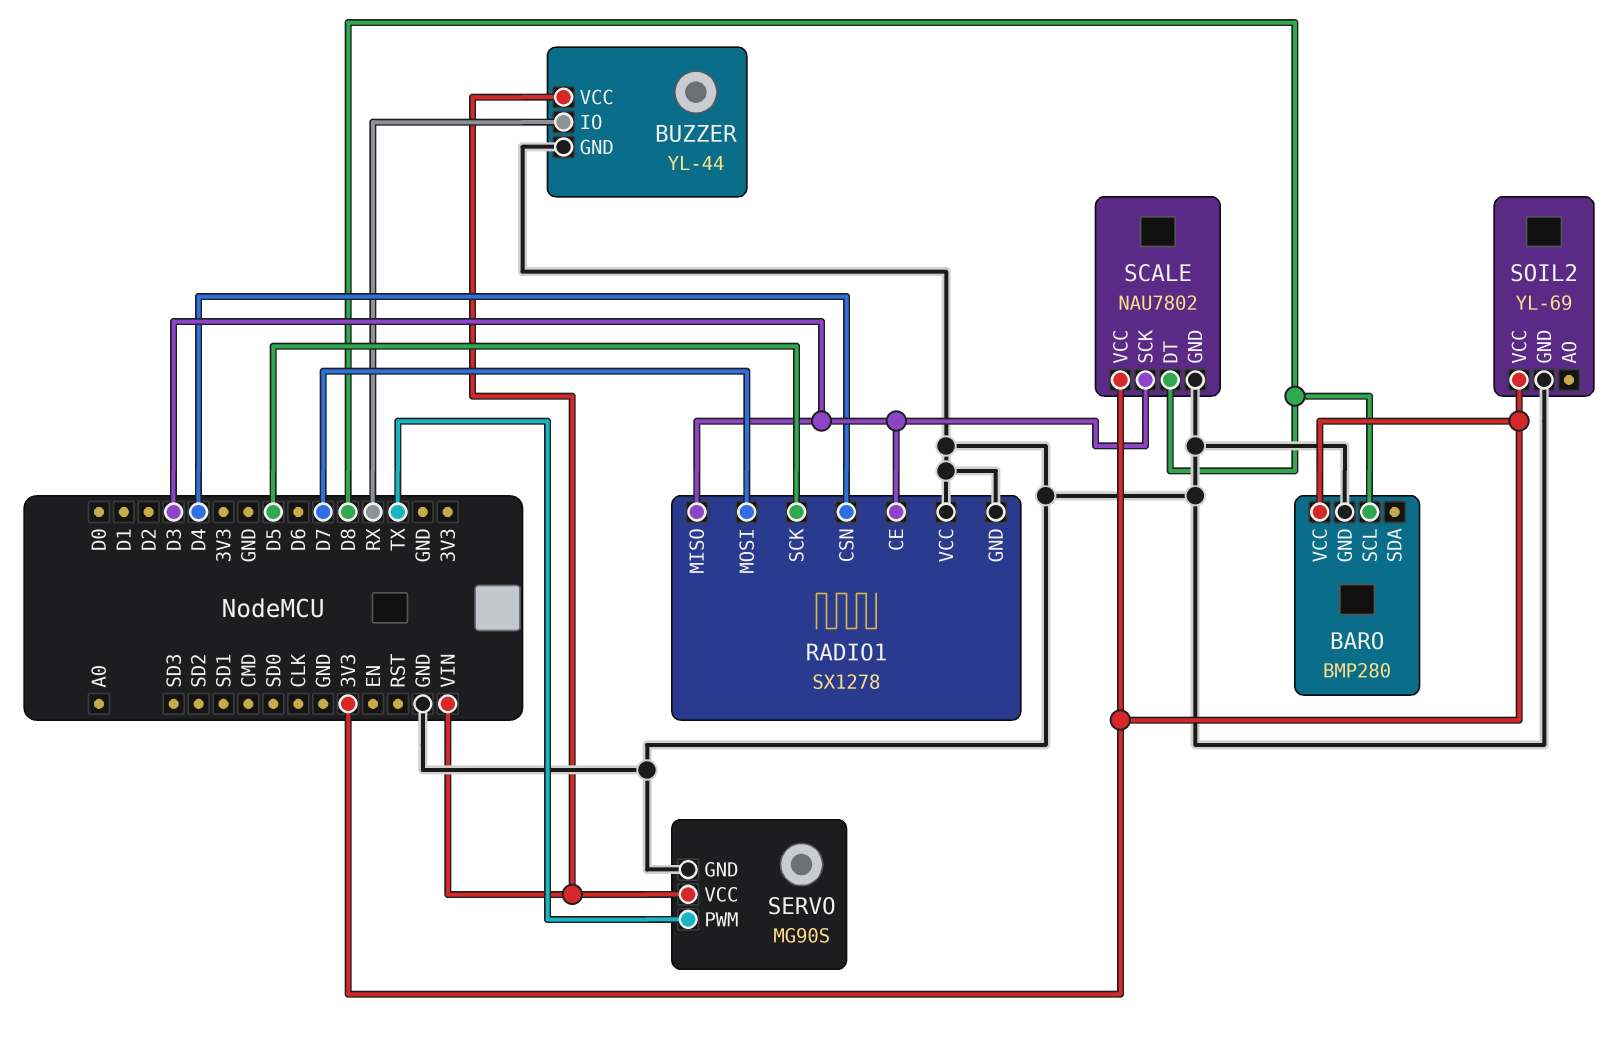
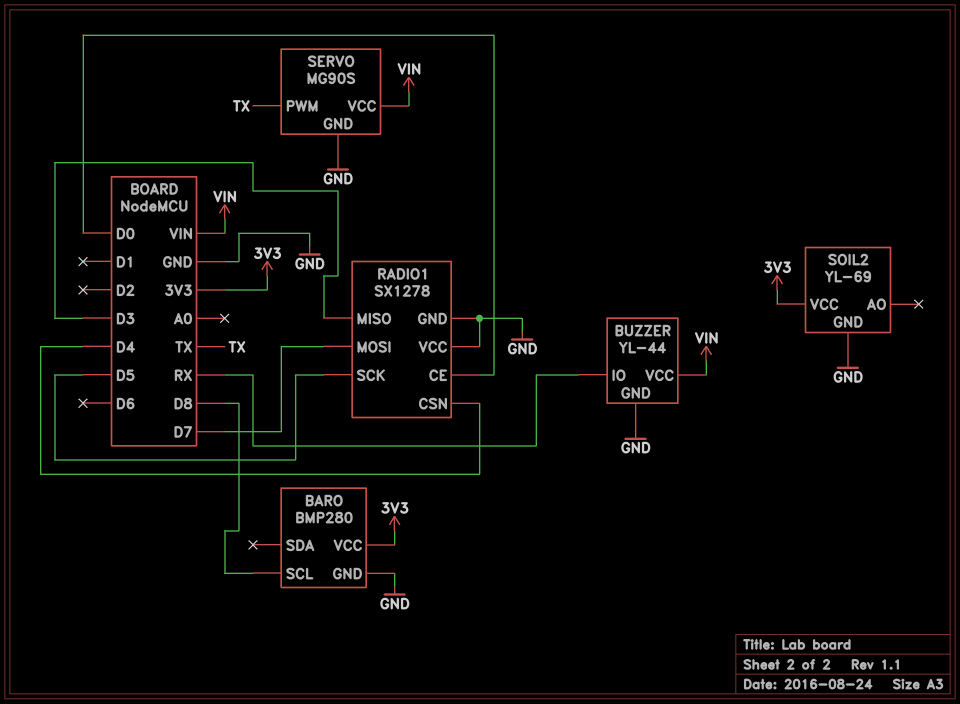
RADIO1 pin CE: D3 -> D0
SCALE: NAU7802 -> none
SCALE pin DT: D8 -> none
SCALE pin GND: GND -> none
SCALE pin SCK: D3 -> none
SCALE pin VCC: 3V3 -> none

